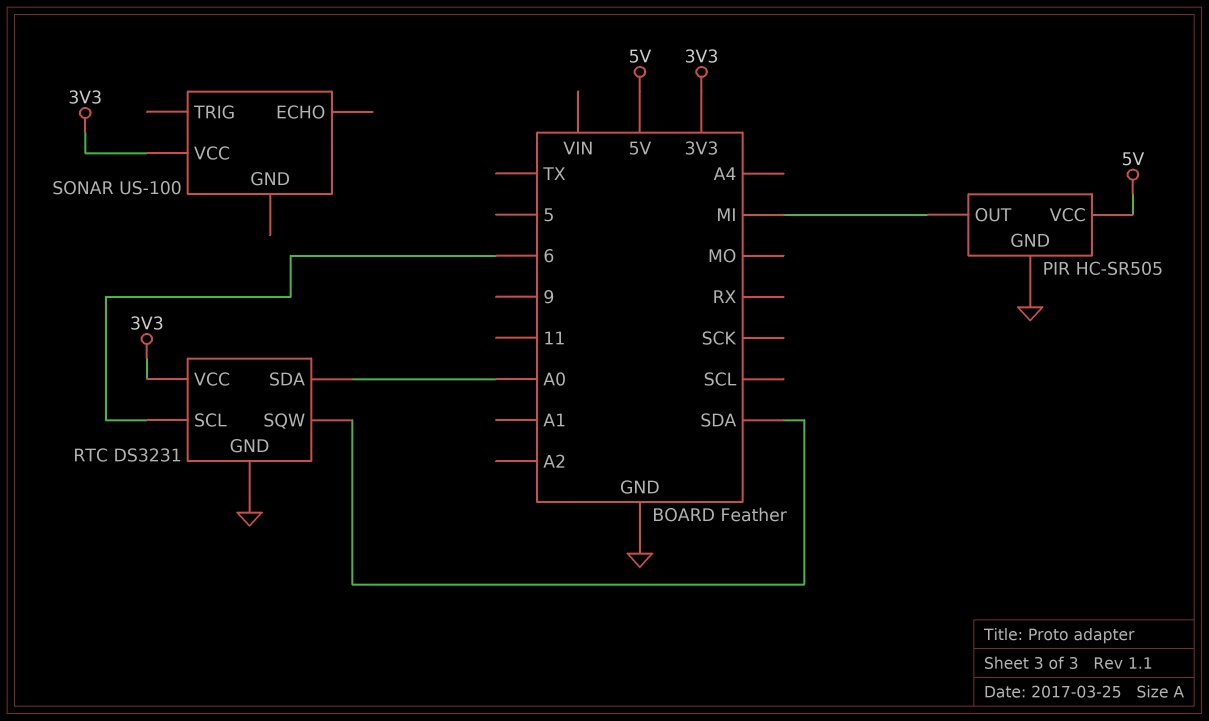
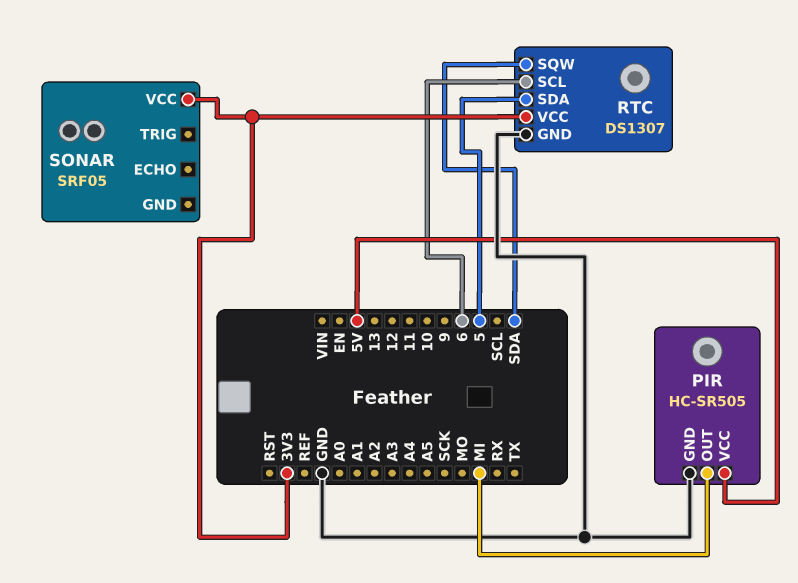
RTC: DS3231 -> DS1307
RTC pin SDA: A0 -> 5
SONAR: US-100 -> SRF05

